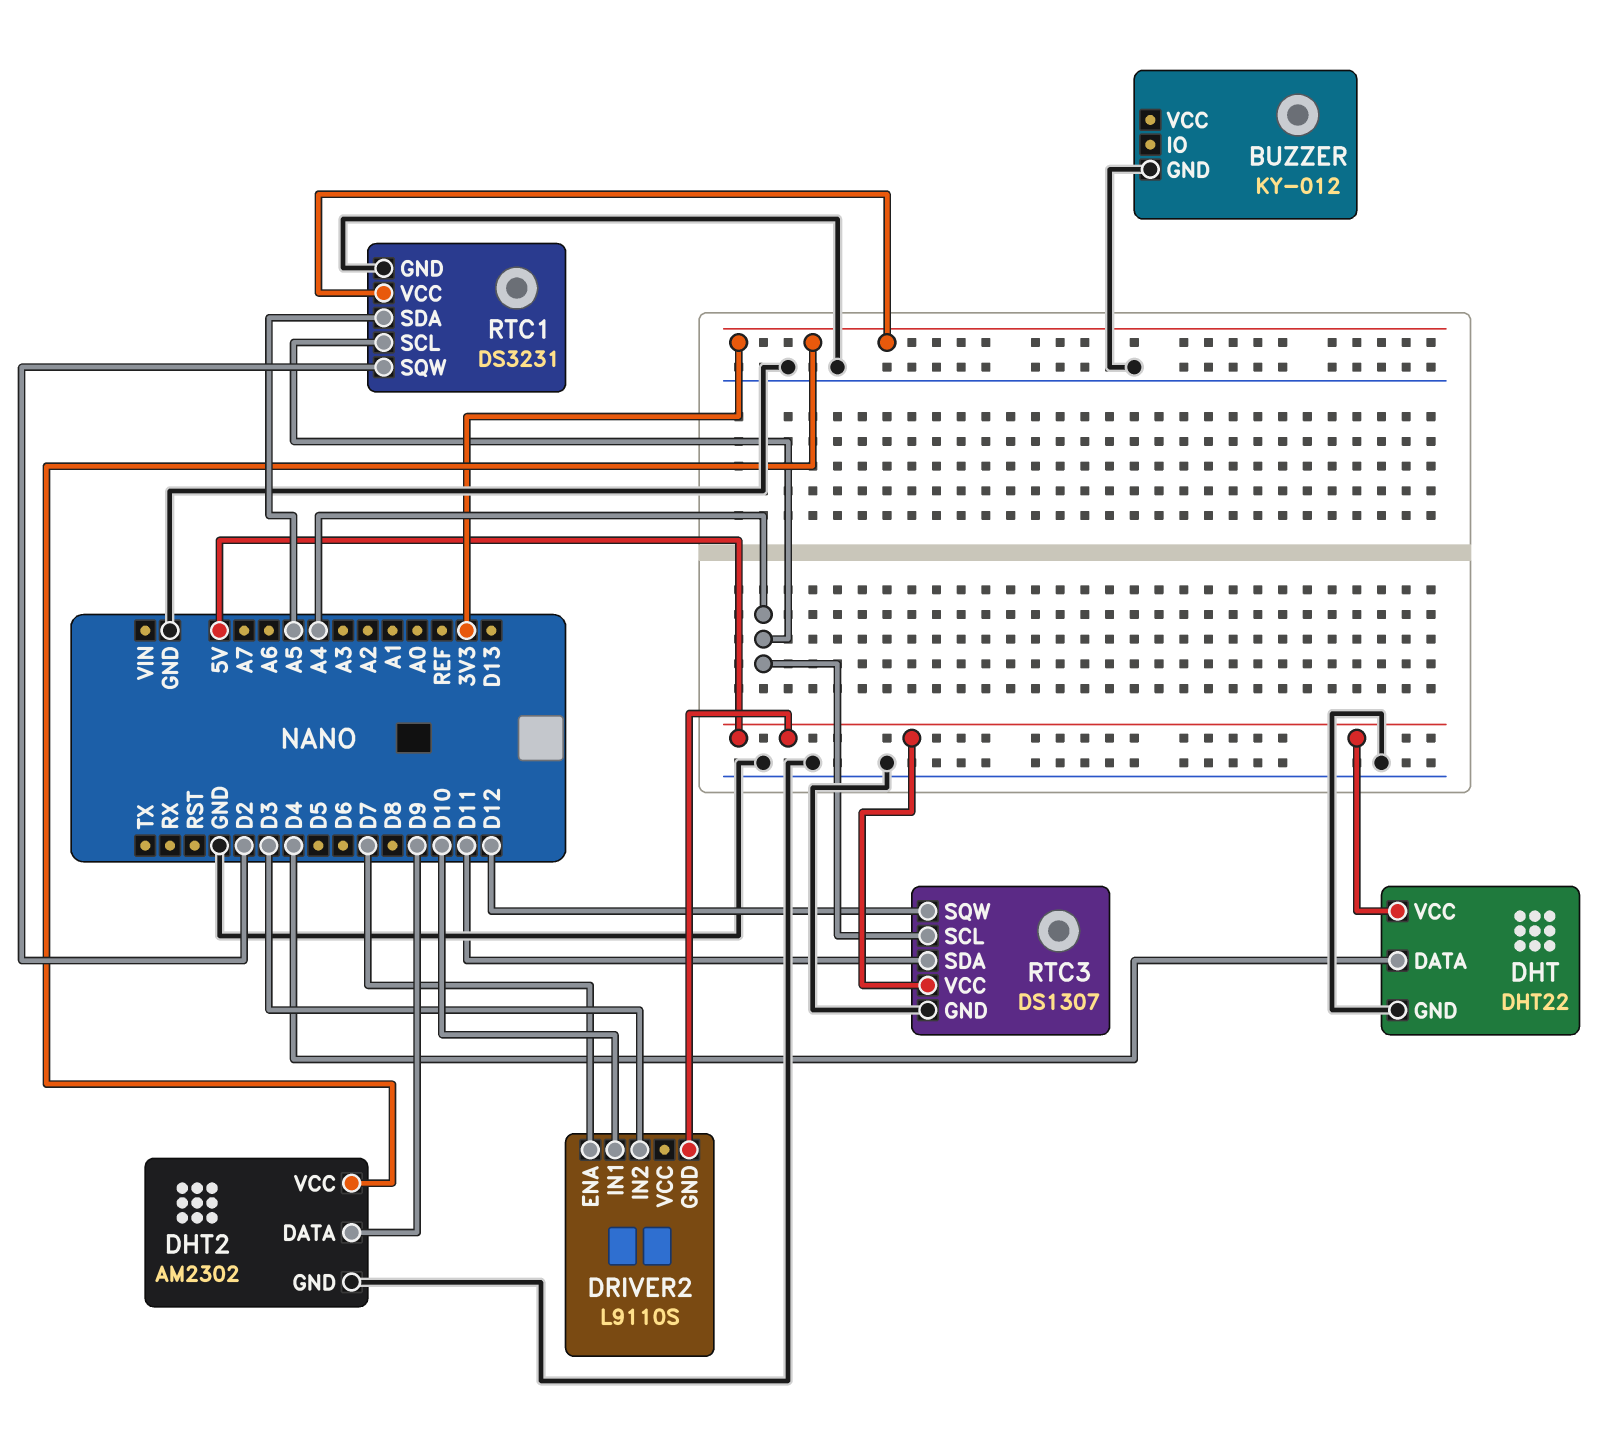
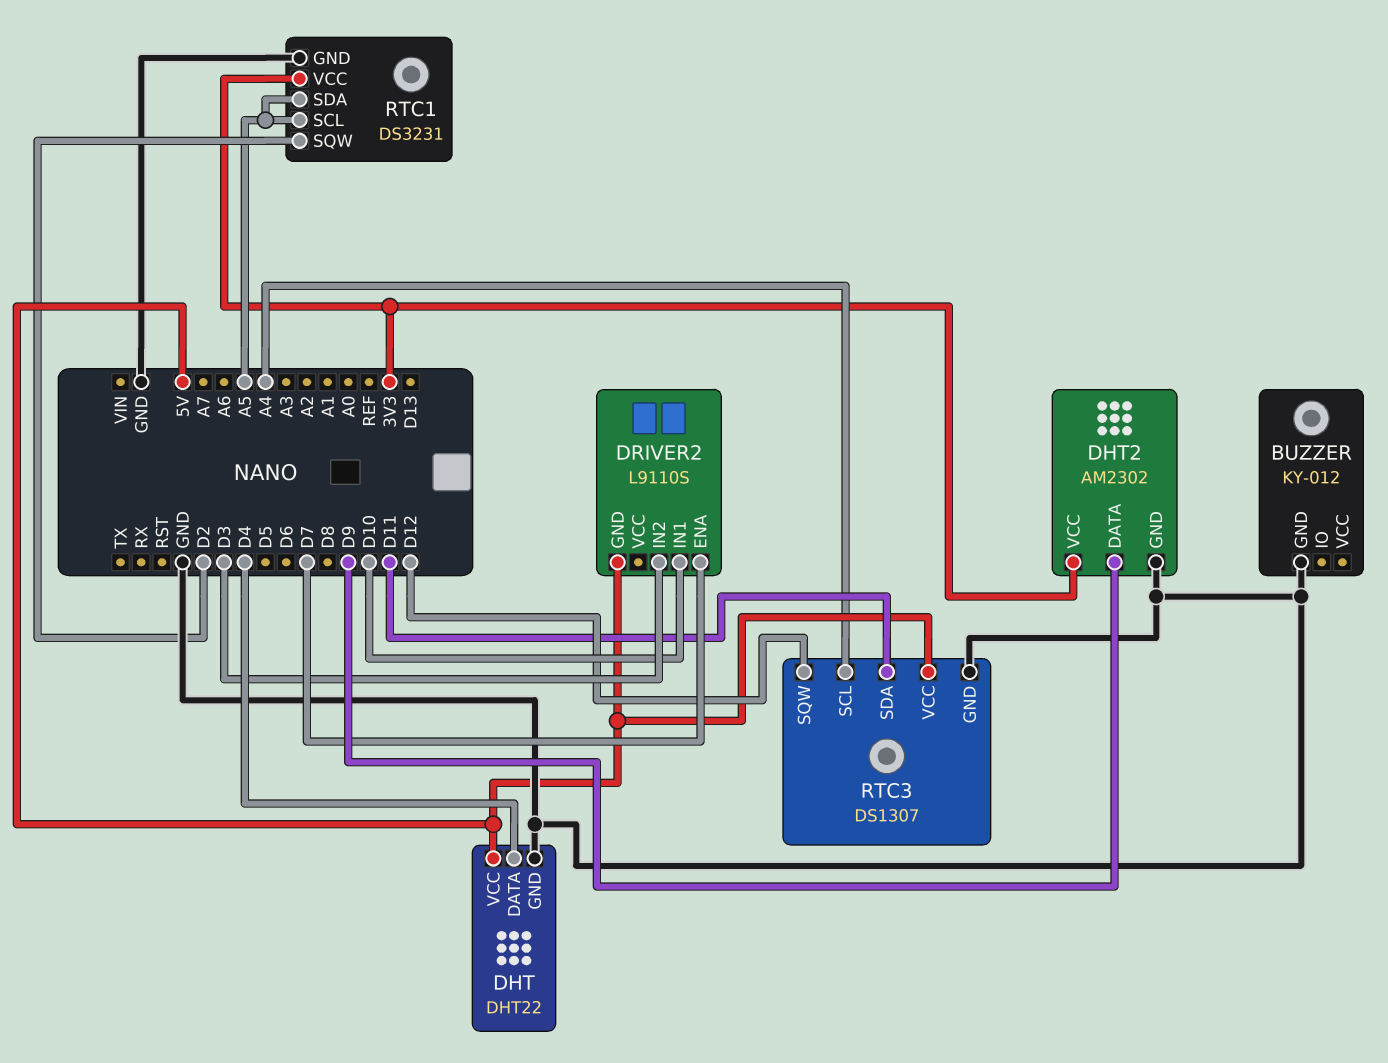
RTC1 pin SCL: A4 -> A5

